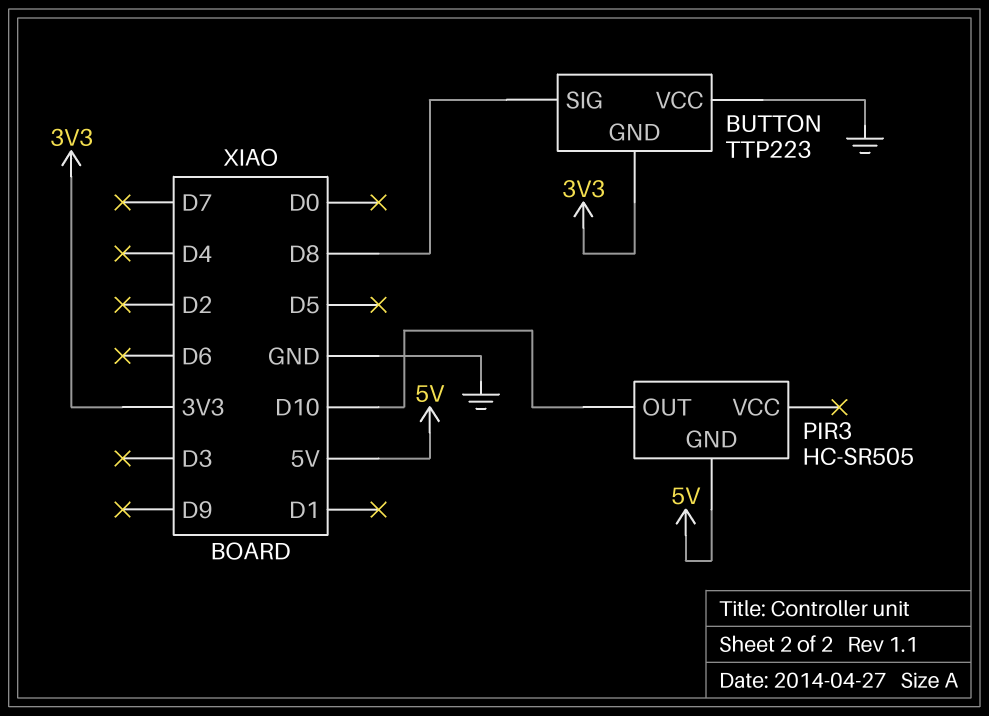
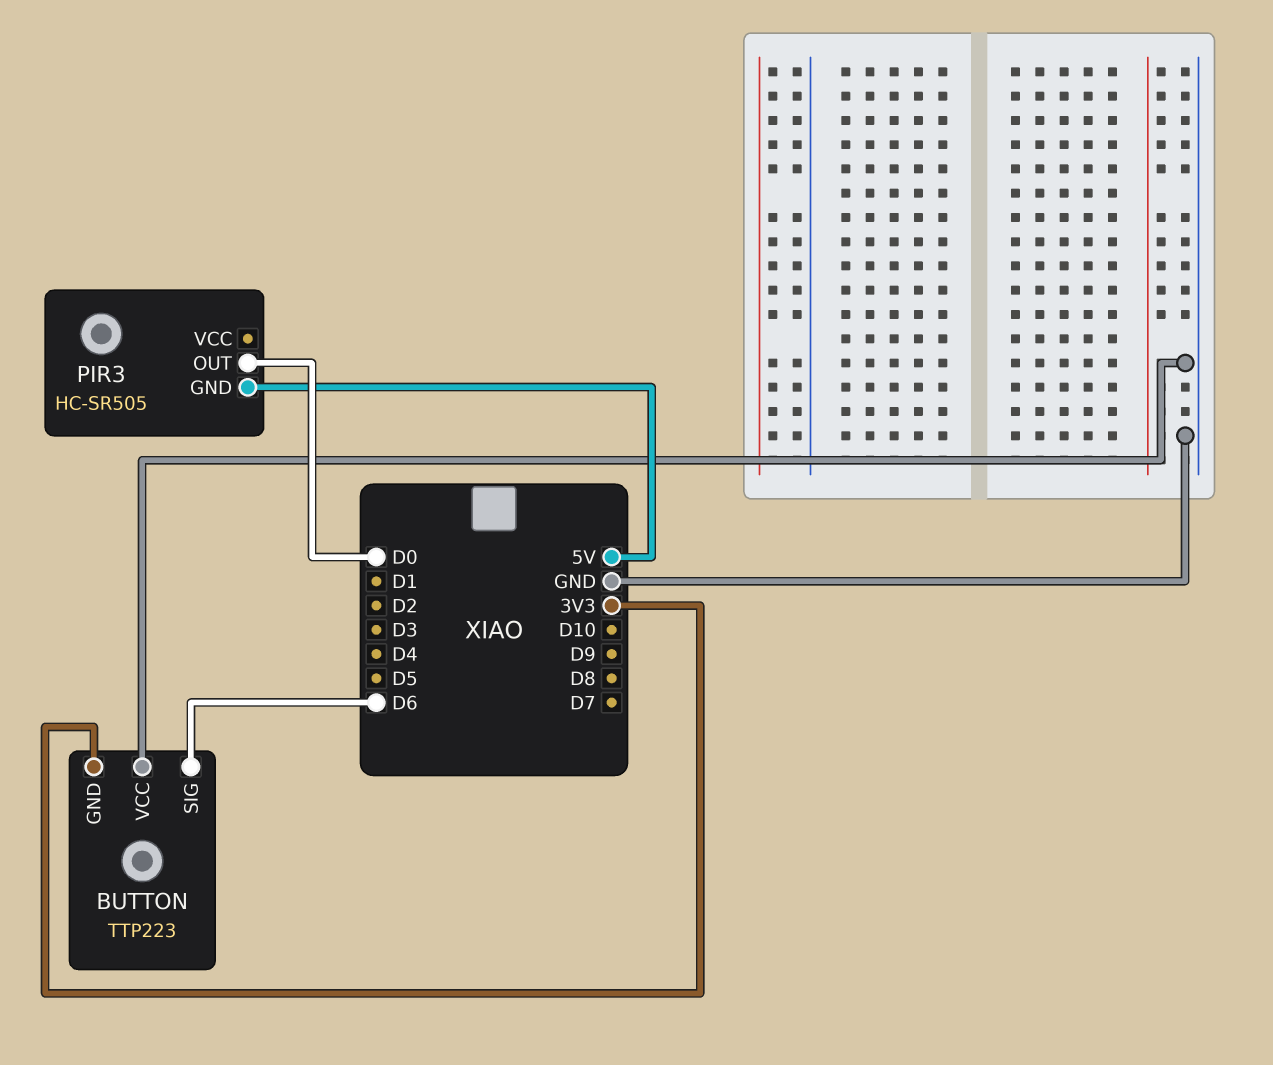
BUTTON pin SIG: D8 -> D6
PIR3 pin OUT: D10 -> D0

